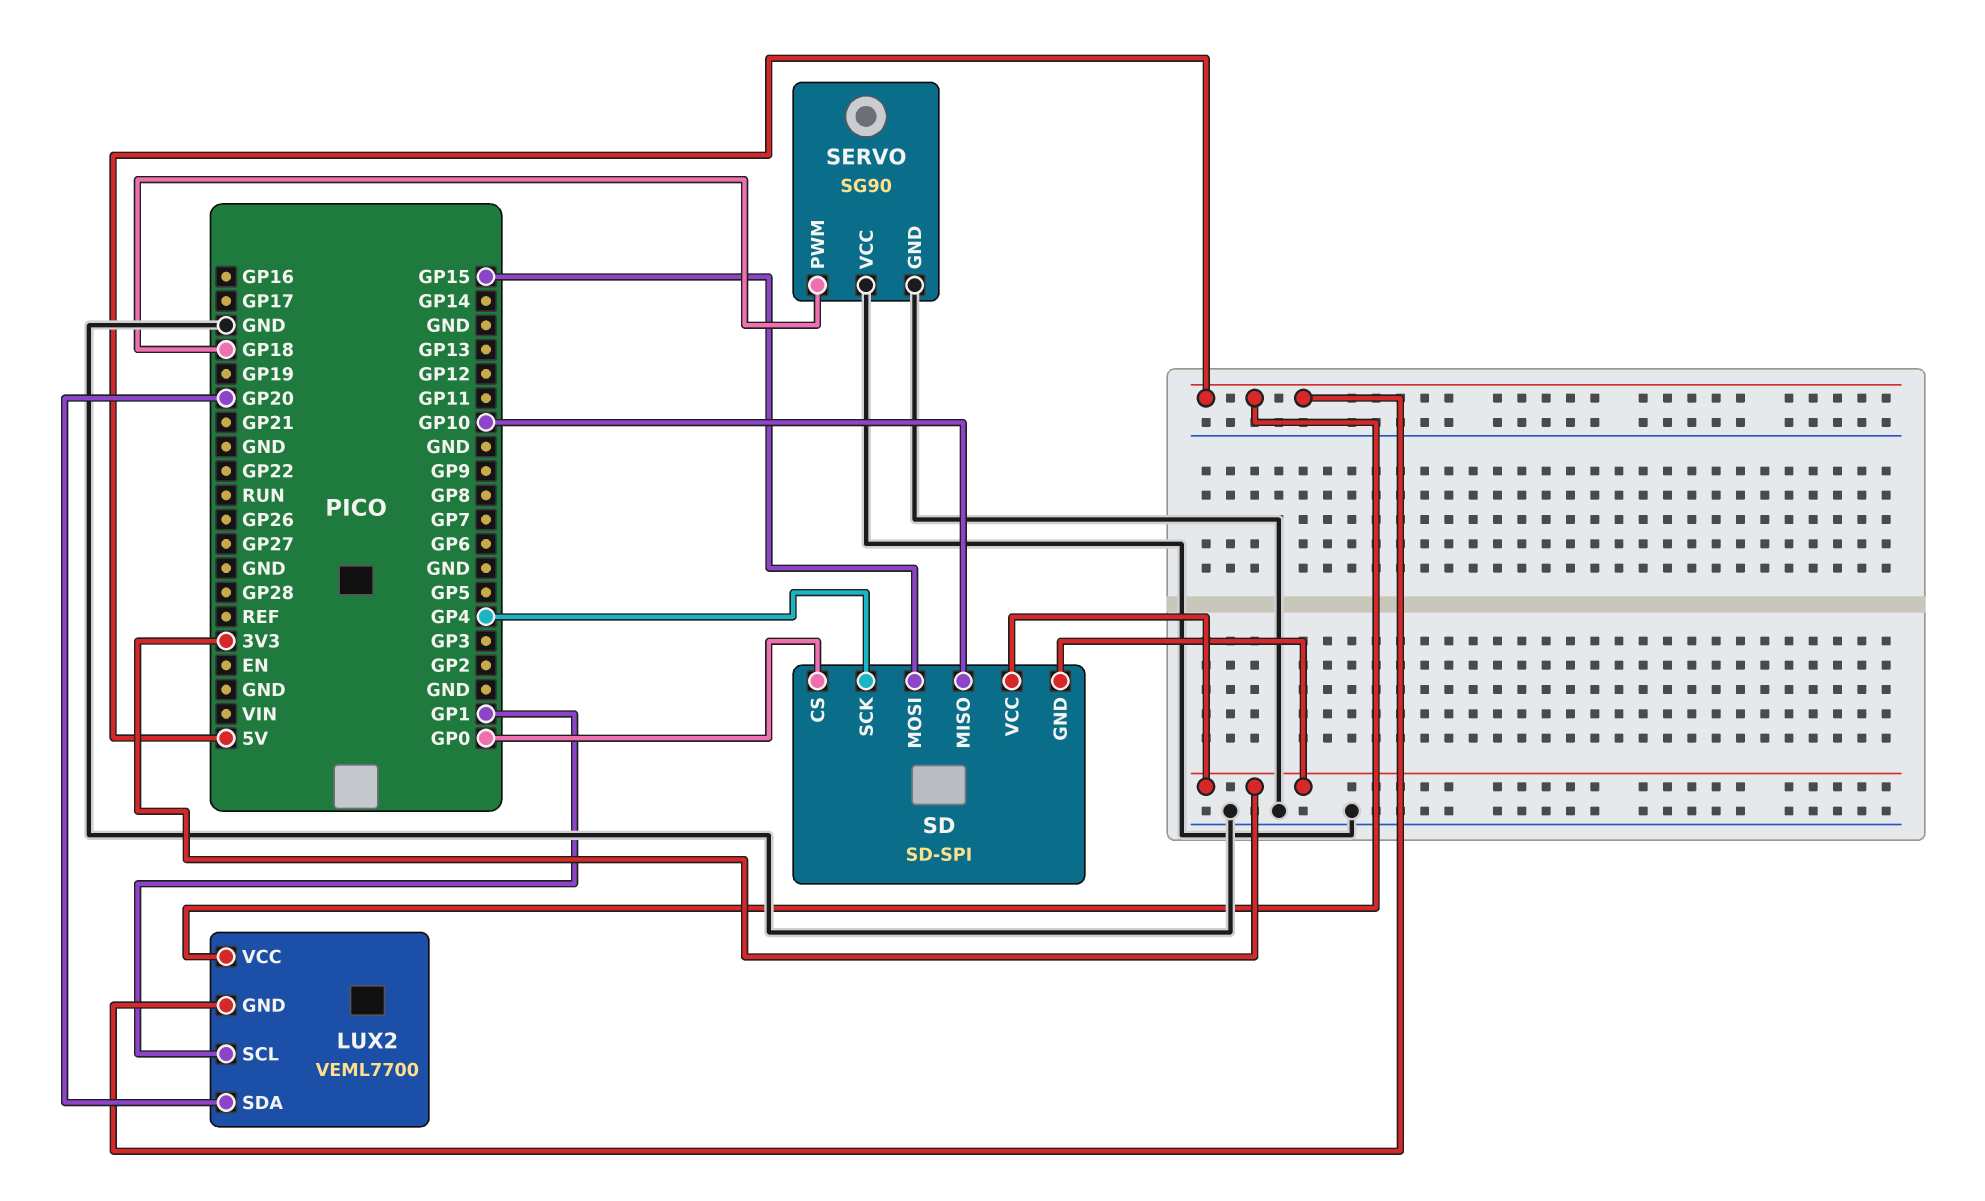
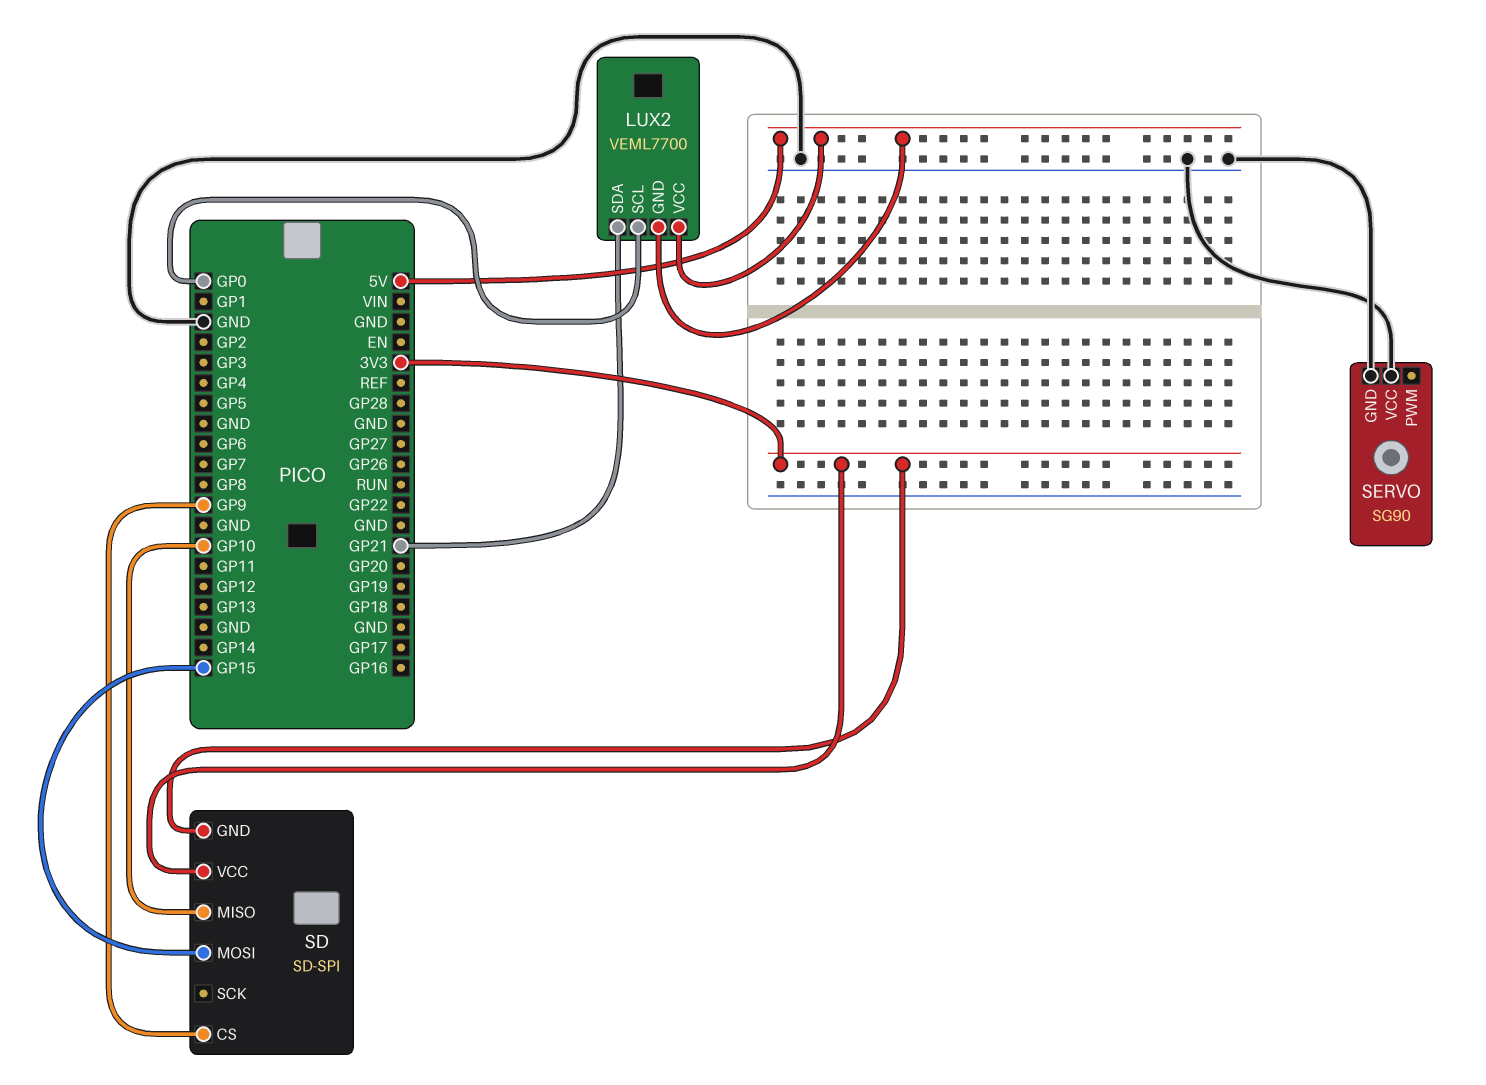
LUX2 pin SCL: GP1 -> GP0
LUX2 pin SDA: GP20 -> GP21
SD pin CS: GP0 -> GP9
SD pin SCK: GP4 -> none
SERVO pin PWM: GP18 -> none

